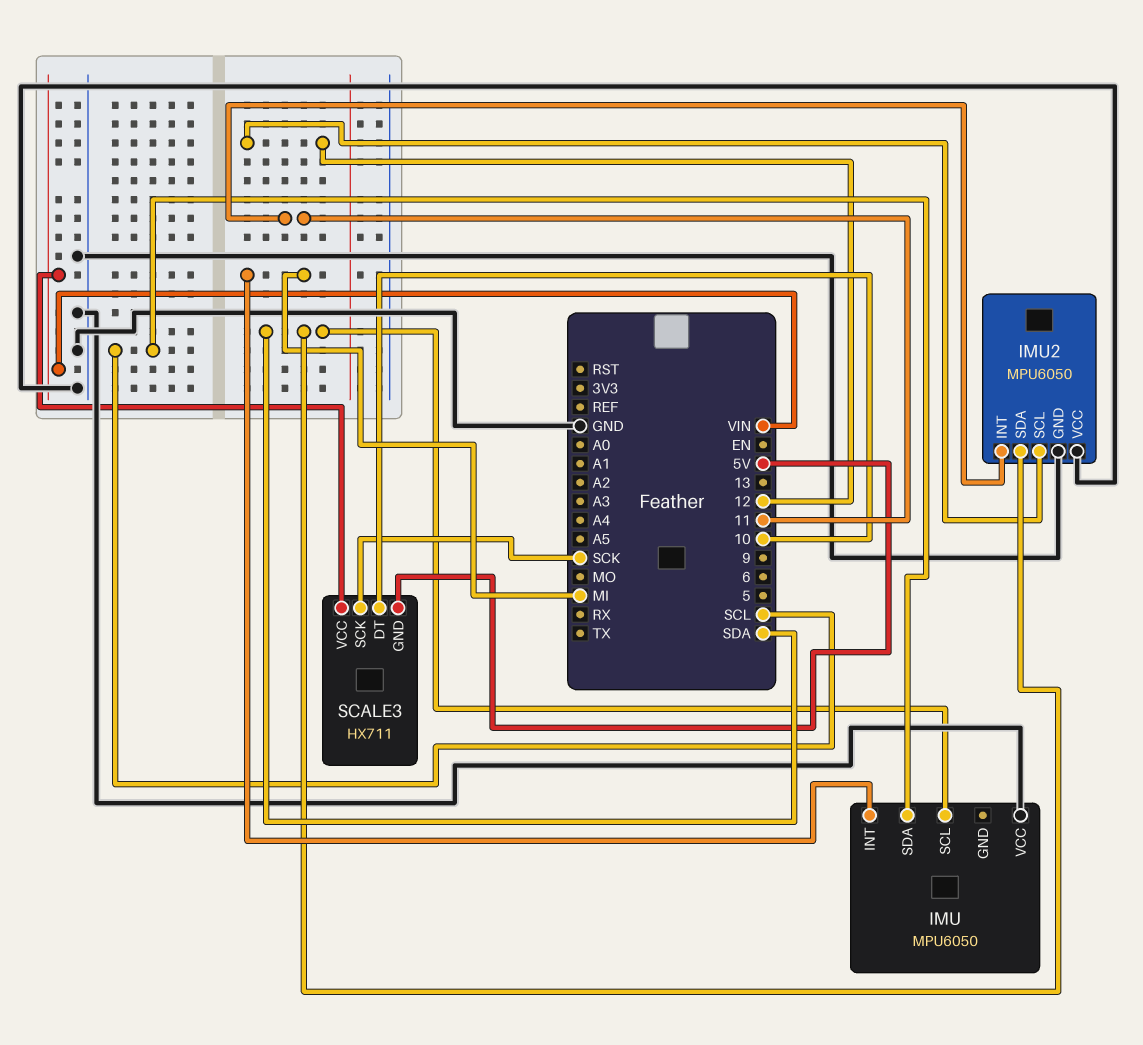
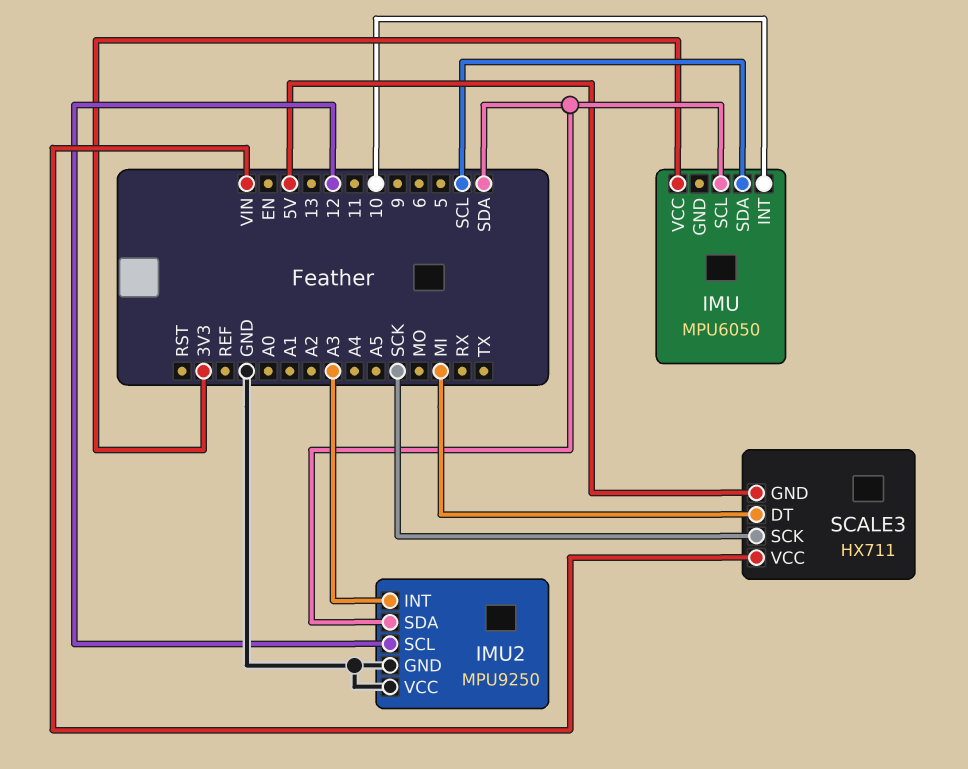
IMU pin INT: MI -> 10
IMU pin VCC: GND -> 3V3
IMU2: MPU6050 -> MPU9250
IMU2 pin INT: 11 -> A3
SCALE3 pin DT: 10 -> MI

